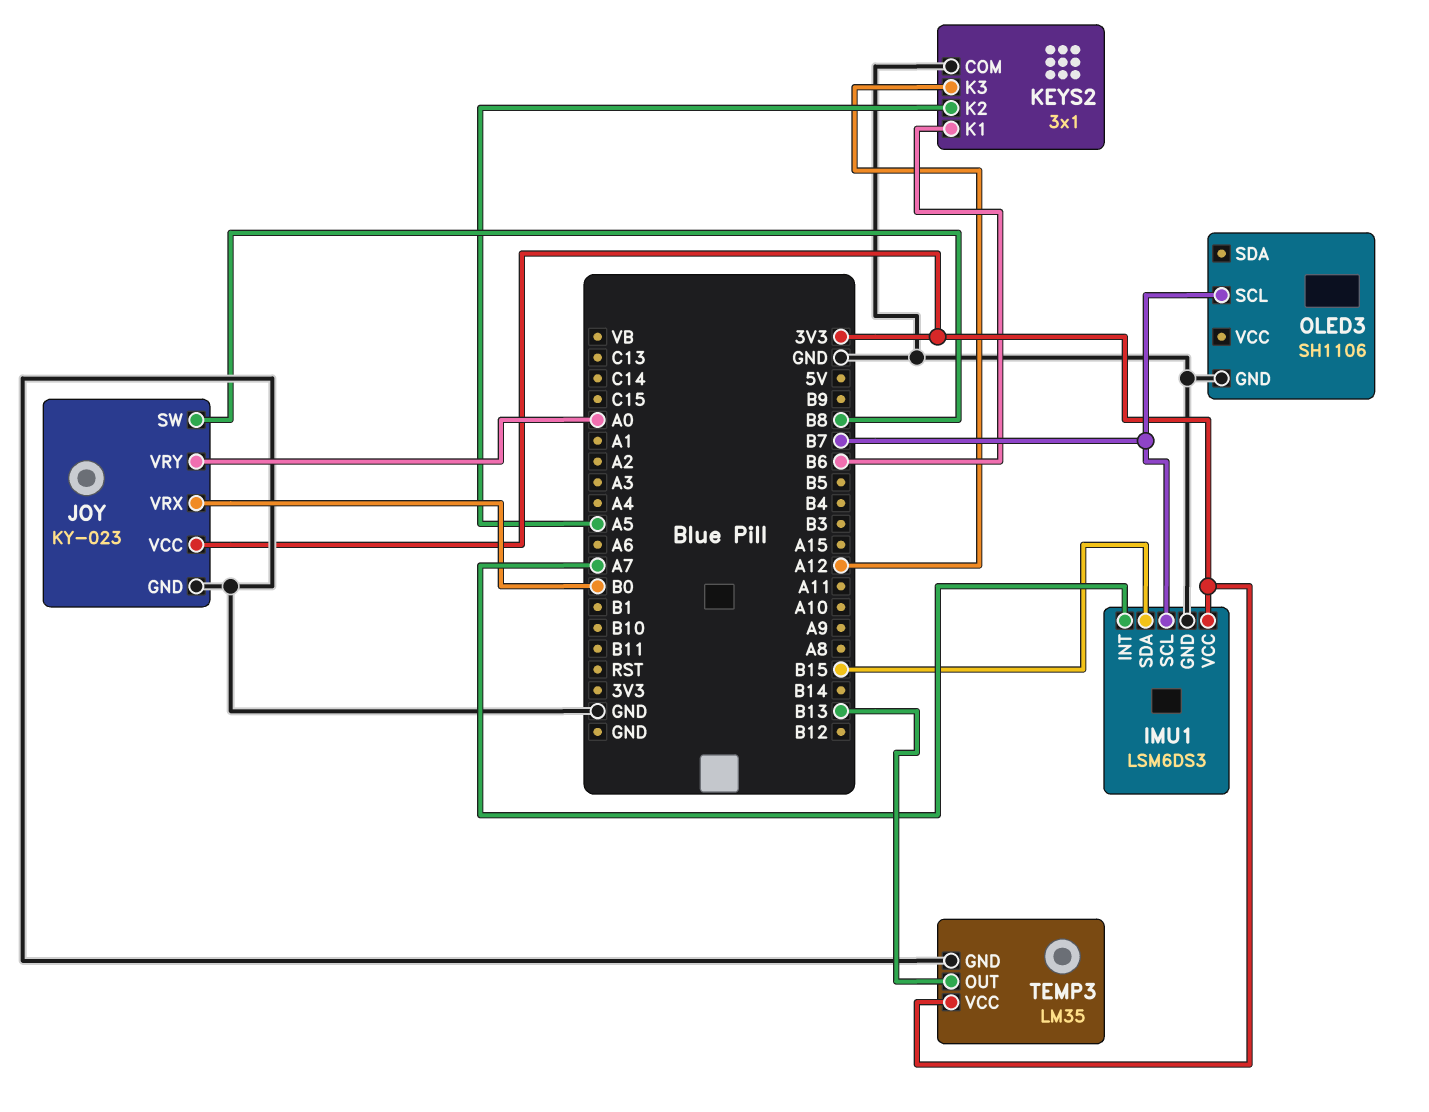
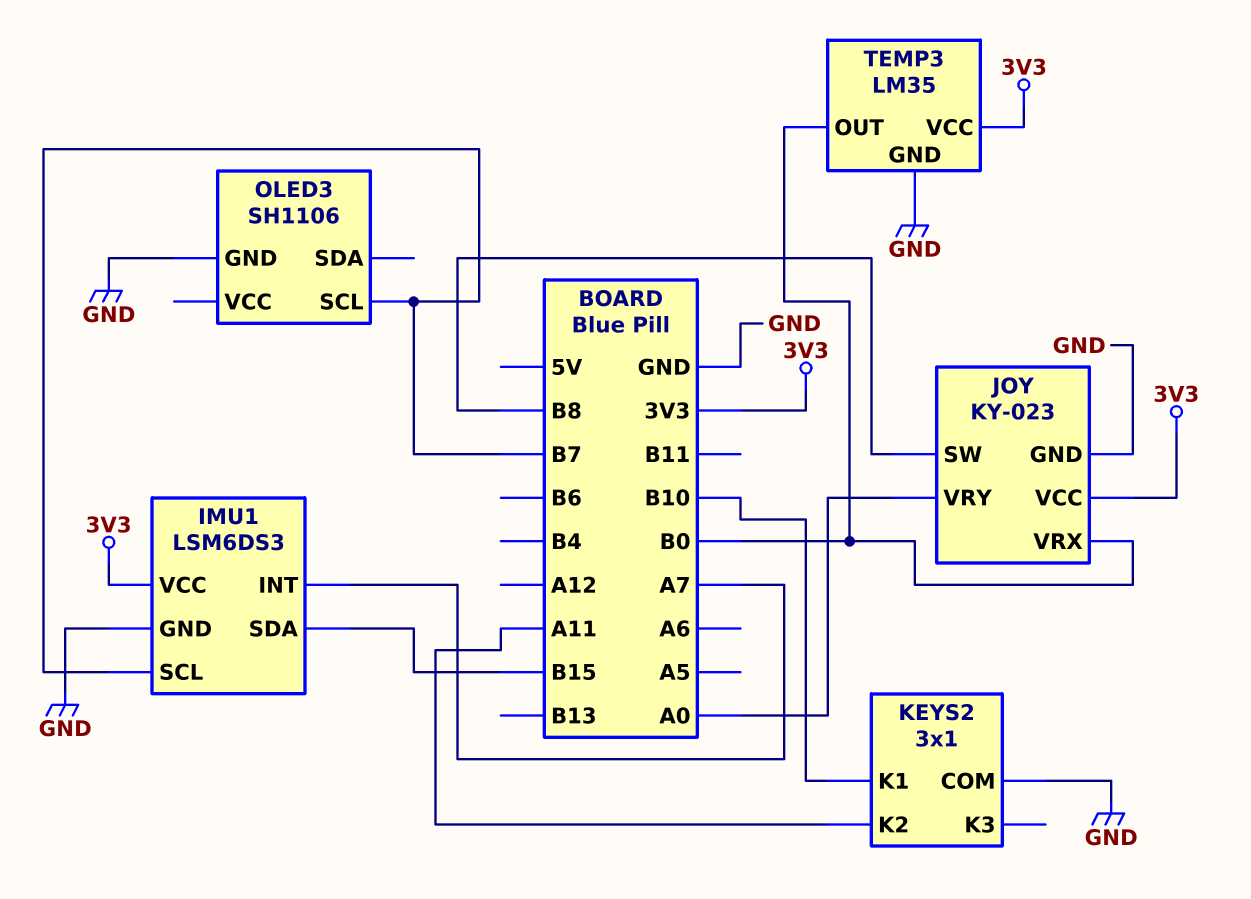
KEYS2 pin K1: B6 -> B10
KEYS2 pin K2: A5 -> A11
KEYS2 pin K3: A12 -> none
TEMP3 pin OUT: B13 -> B0

